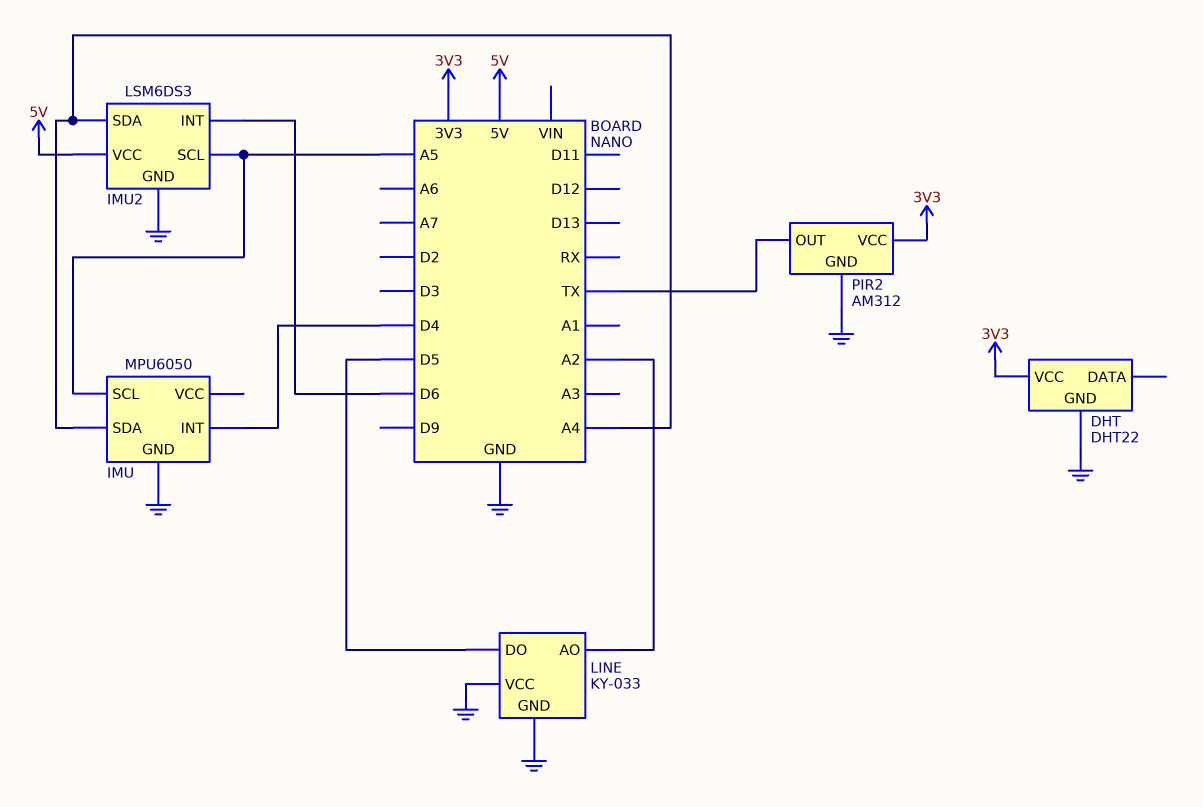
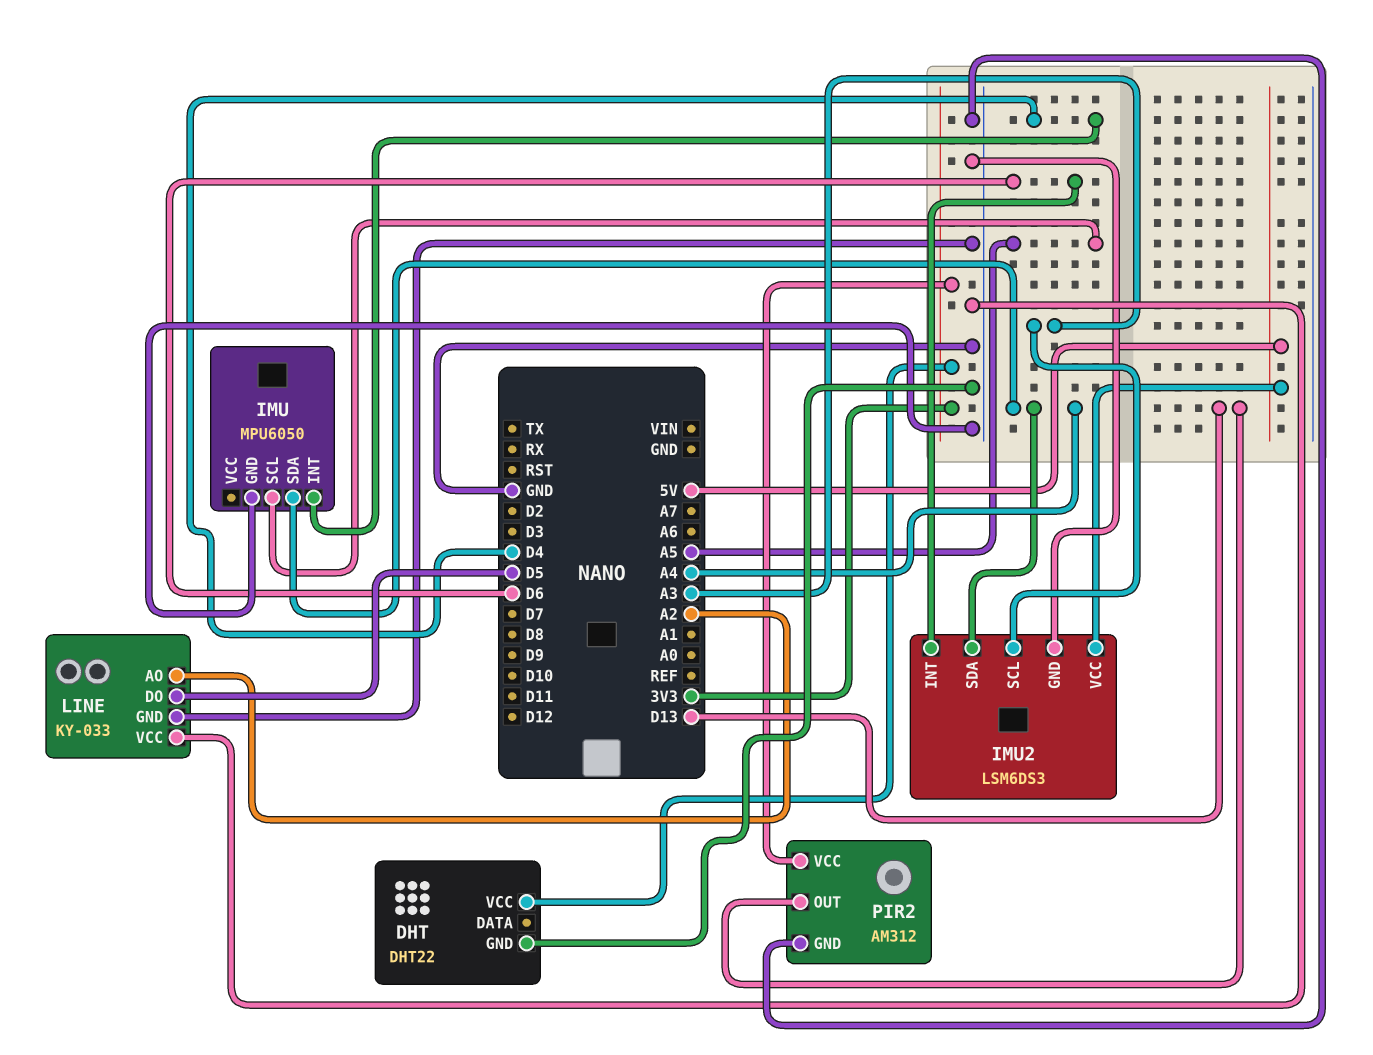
IMU2 pin SCL: A5 -> A3
PIR2 pin OUT: TX -> D13

